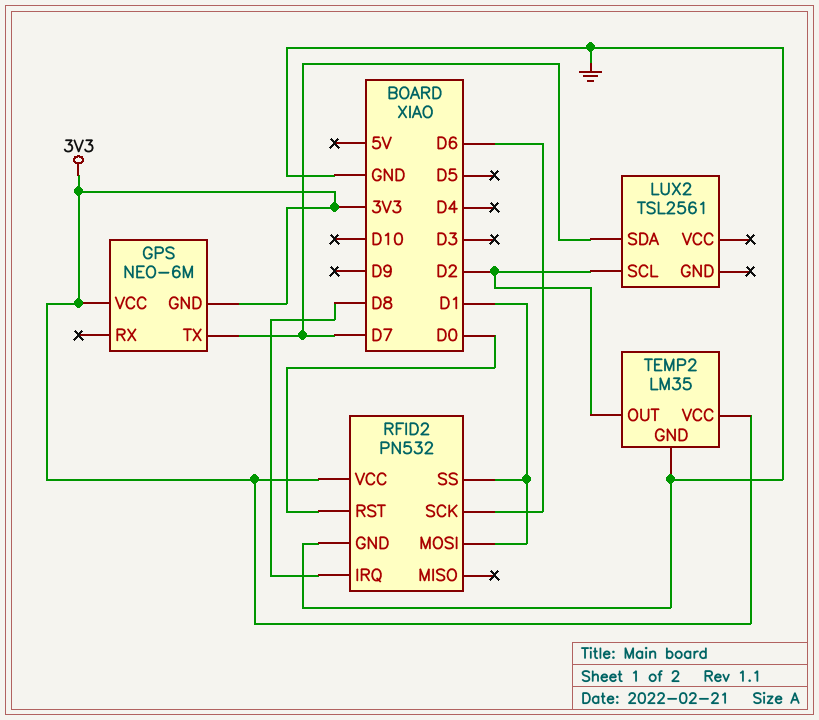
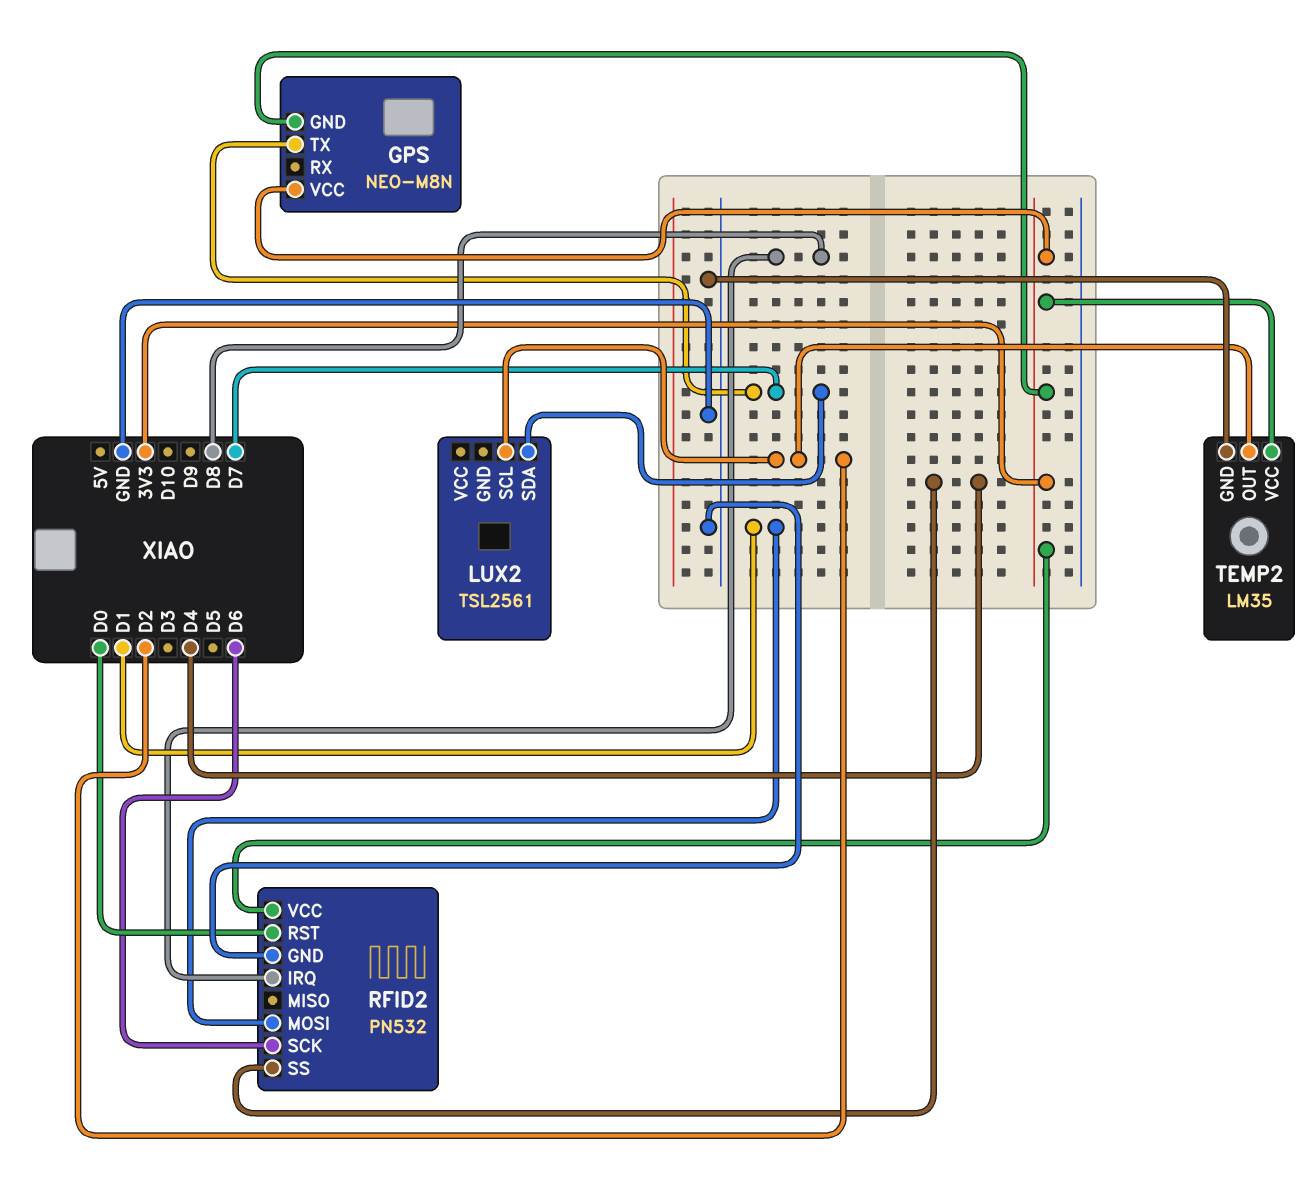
GPS: NEO-6M -> NEO-M8N
RFID2 pin SS: D1 -> D4

